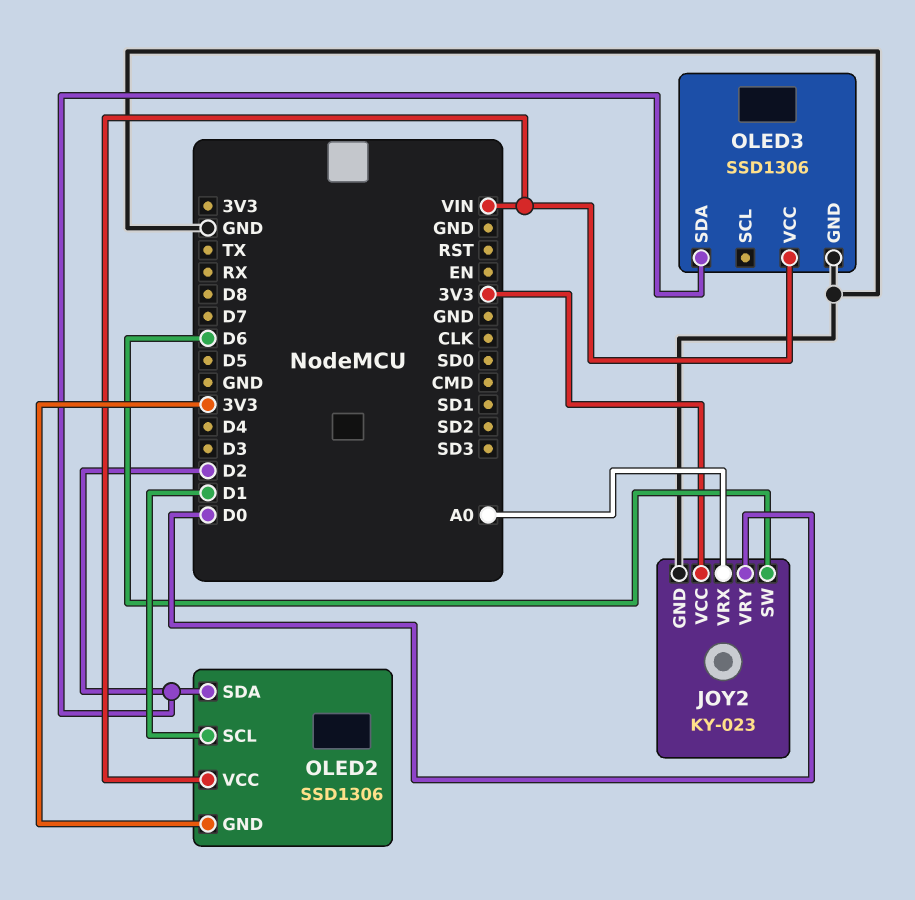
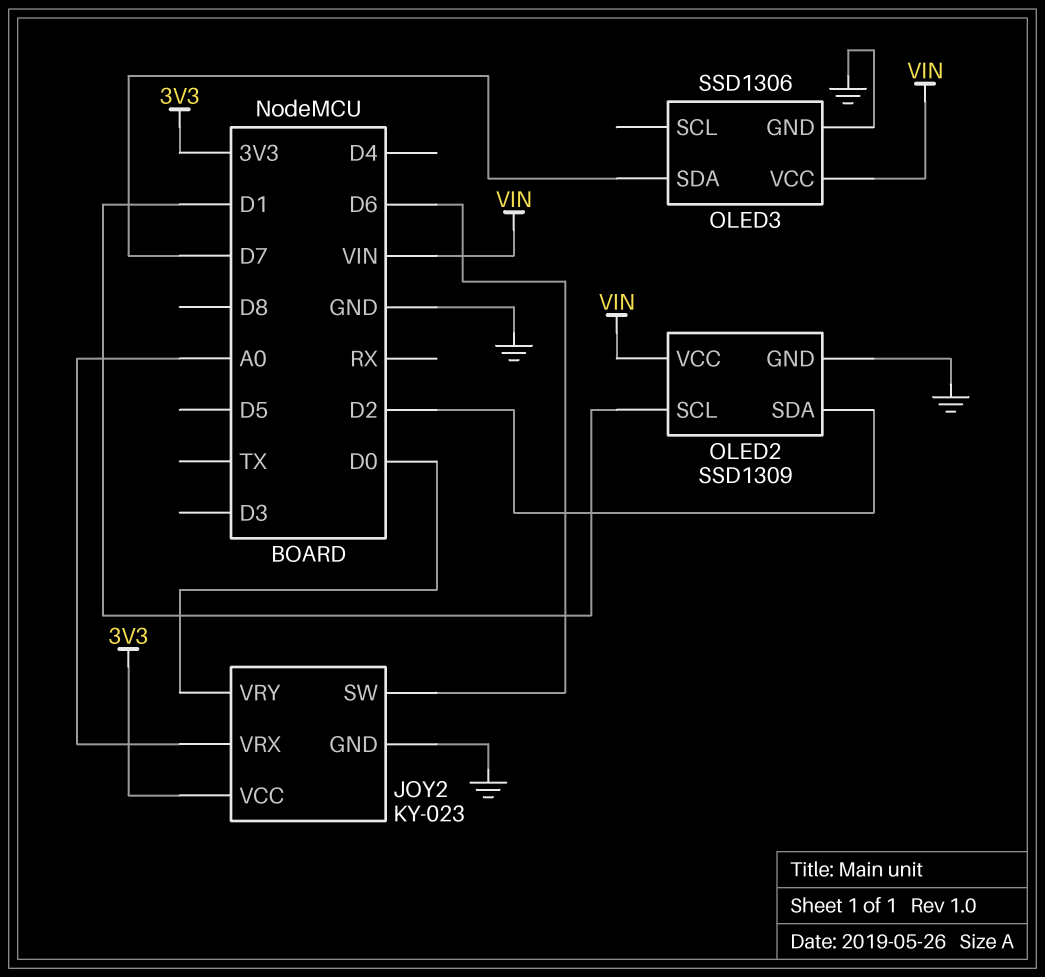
OLED2: SSD1306 -> SSD1309
OLED2 pin GND: 3V3 -> GND
OLED3 pin SDA: D2 -> D7

